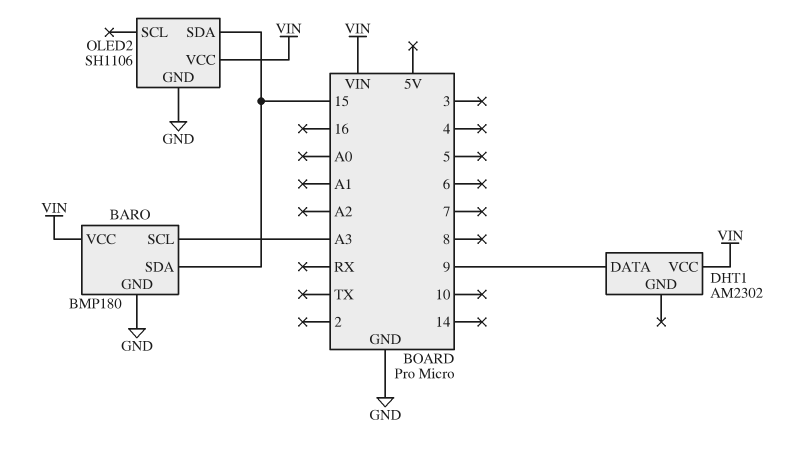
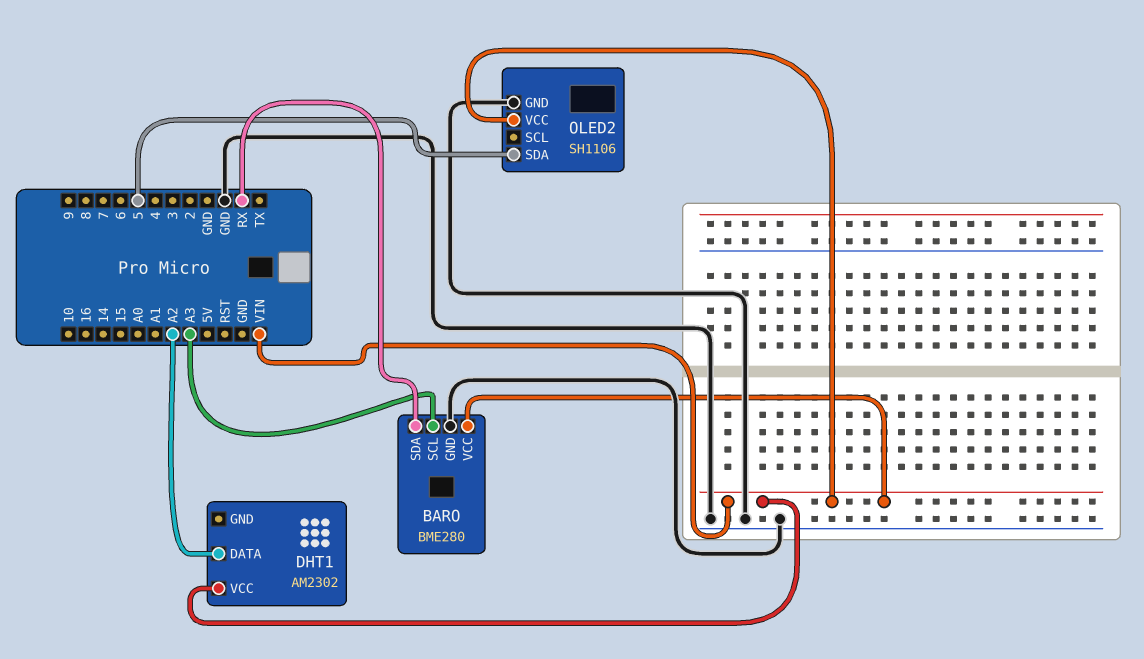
BARO: BMP180 -> BME280
BARO pin SDA: 15 -> RX
DHT1 pin DATA: 9 -> A2
OLED2 pin SDA: 15 -> 5

